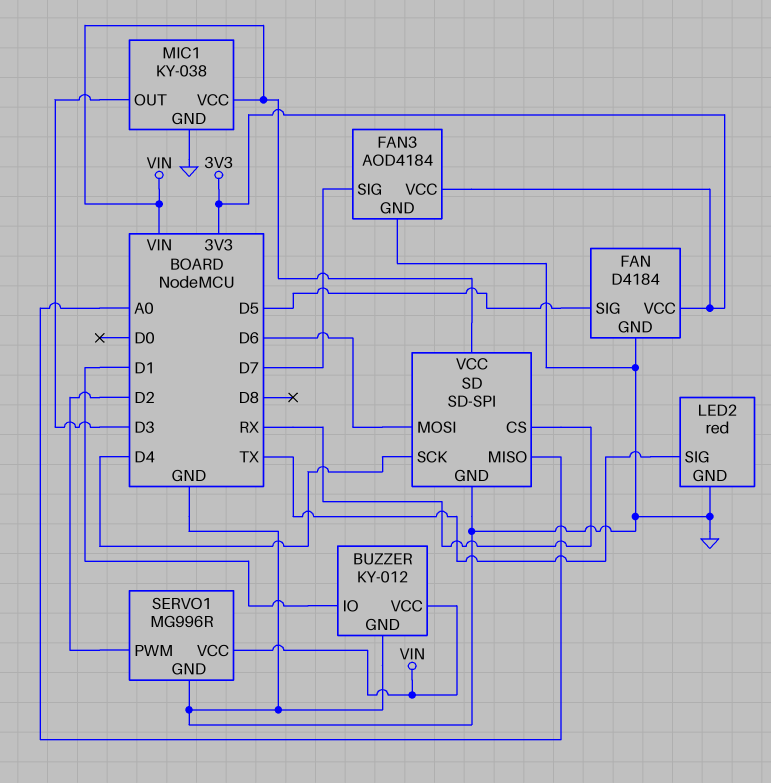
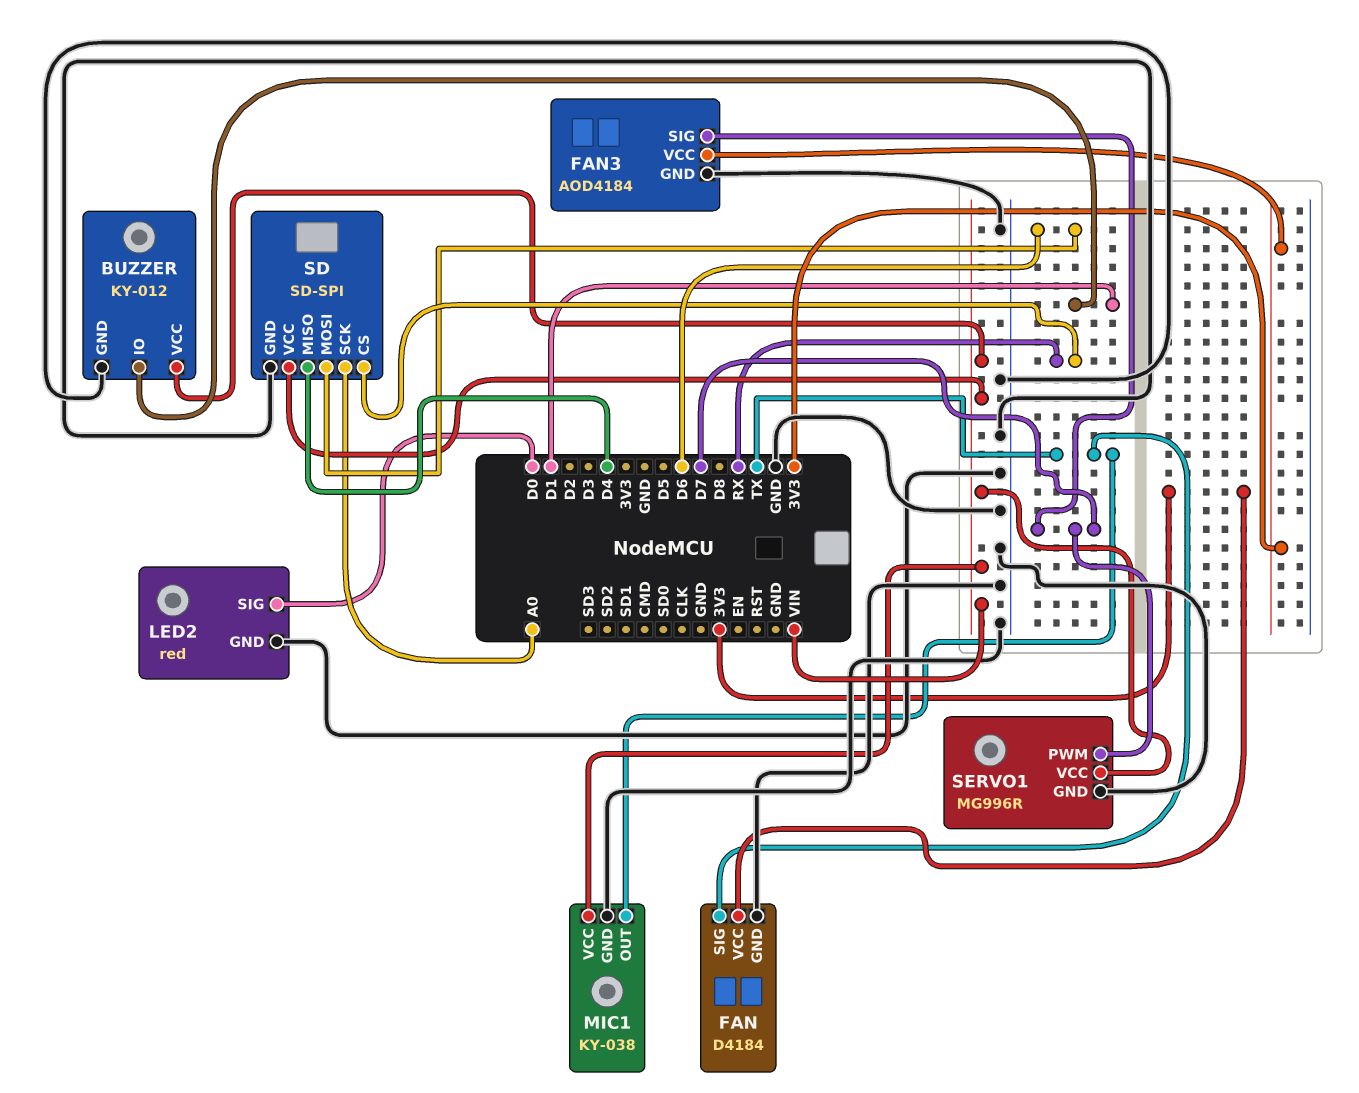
FAN pin SIG: D5 -> TX
LED2 pin SIG: TX -> D0
MIC1 pin OUT: D3 -> TX
SD pin MISO: A0 -> D4
SD pin SCK: D4 -> A0
SERVO1 pin PWM: D2 -> D7

